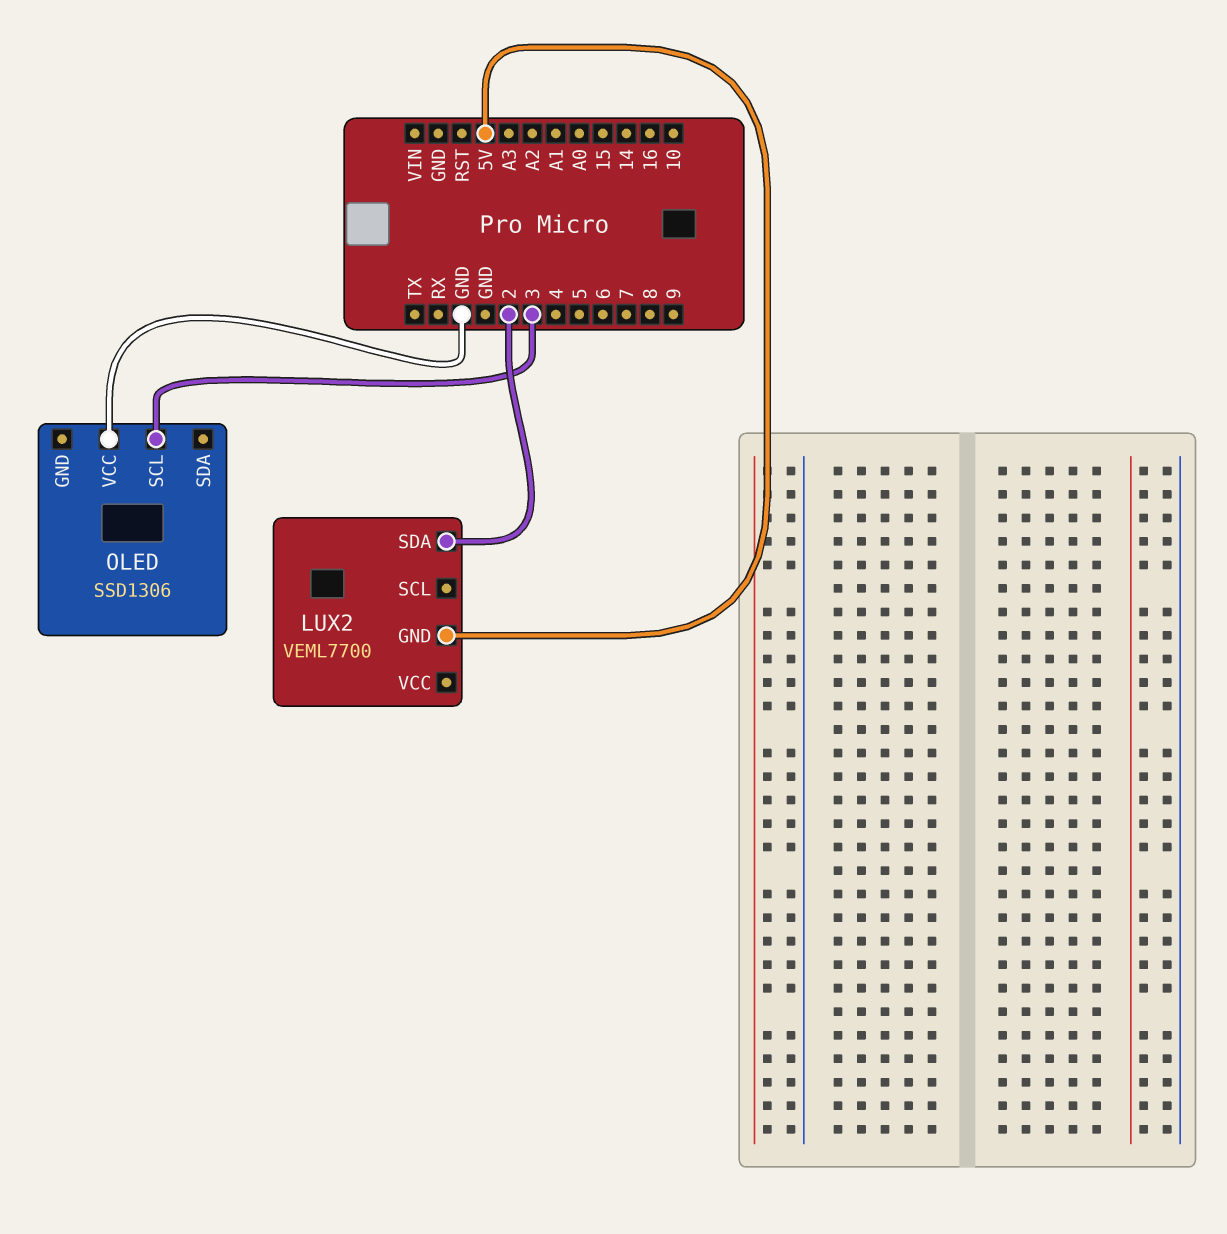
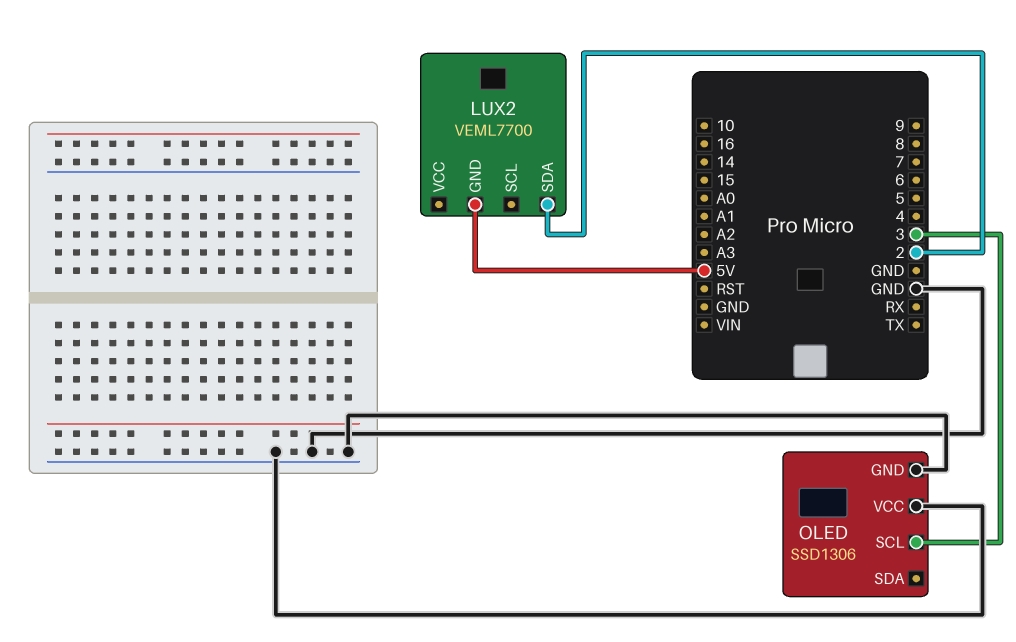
OLED pin GND: none -> GND

